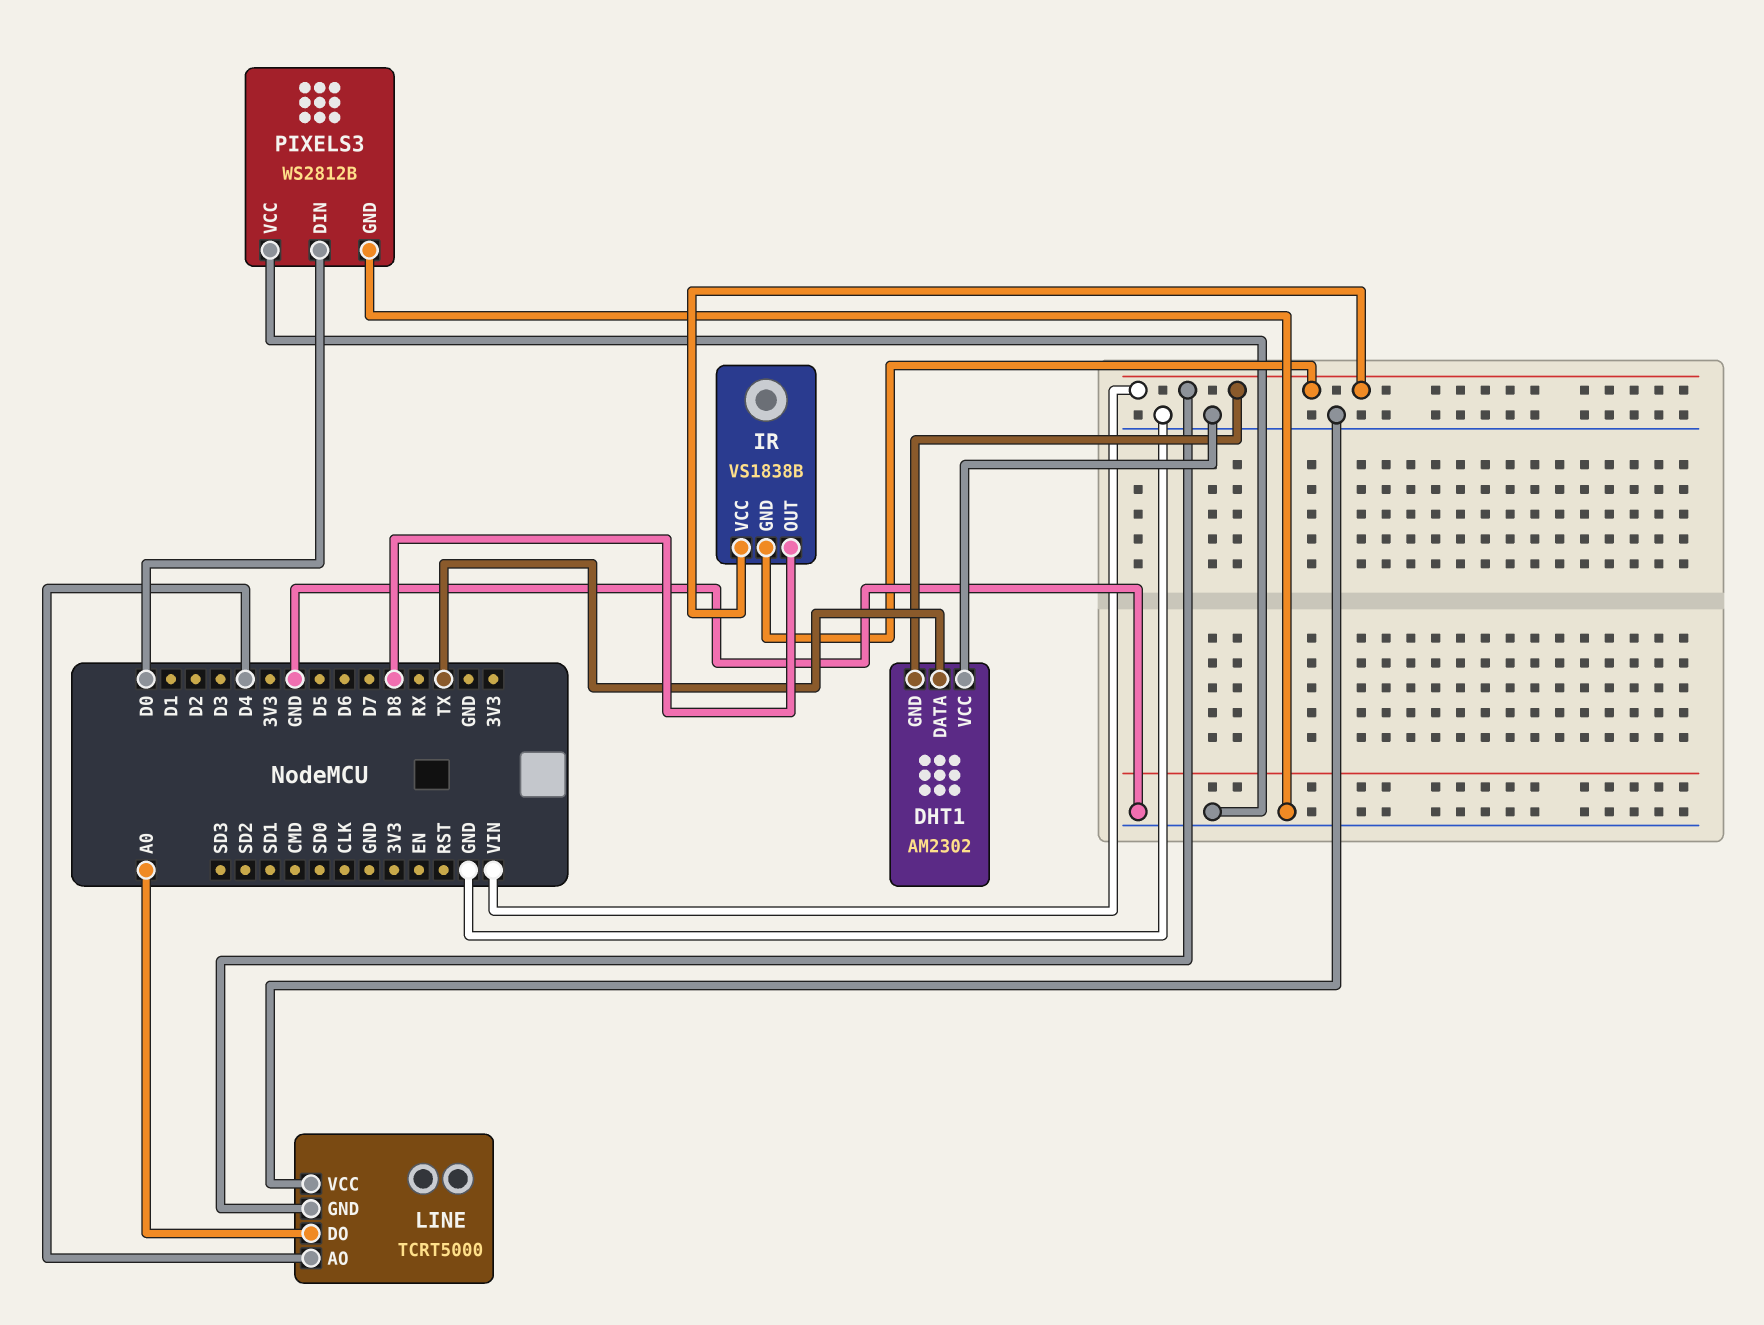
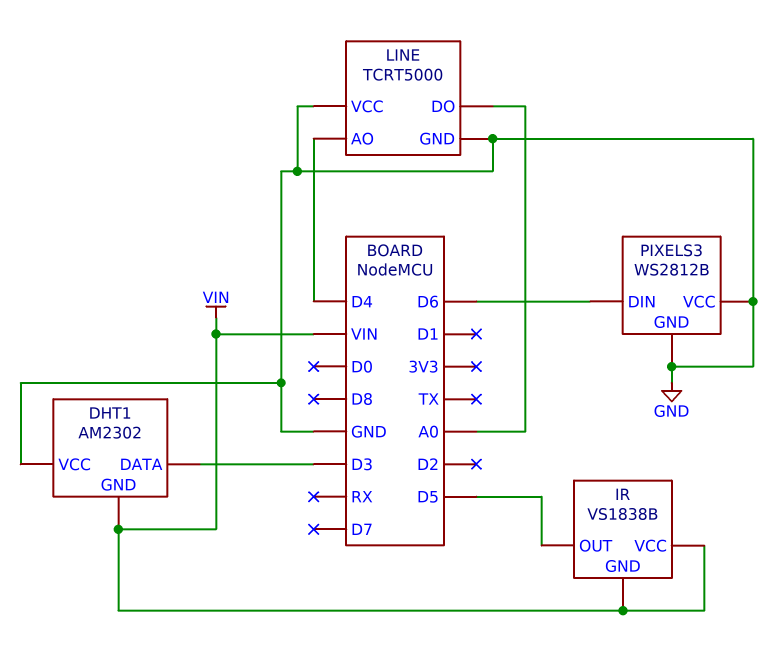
DHT1 pin DATA: TX -> D3
IR pin OUT: D8 -> D5
LINE pin GND: VIN -> GND
PIXELS3 pin DIN: D0 -> D6

